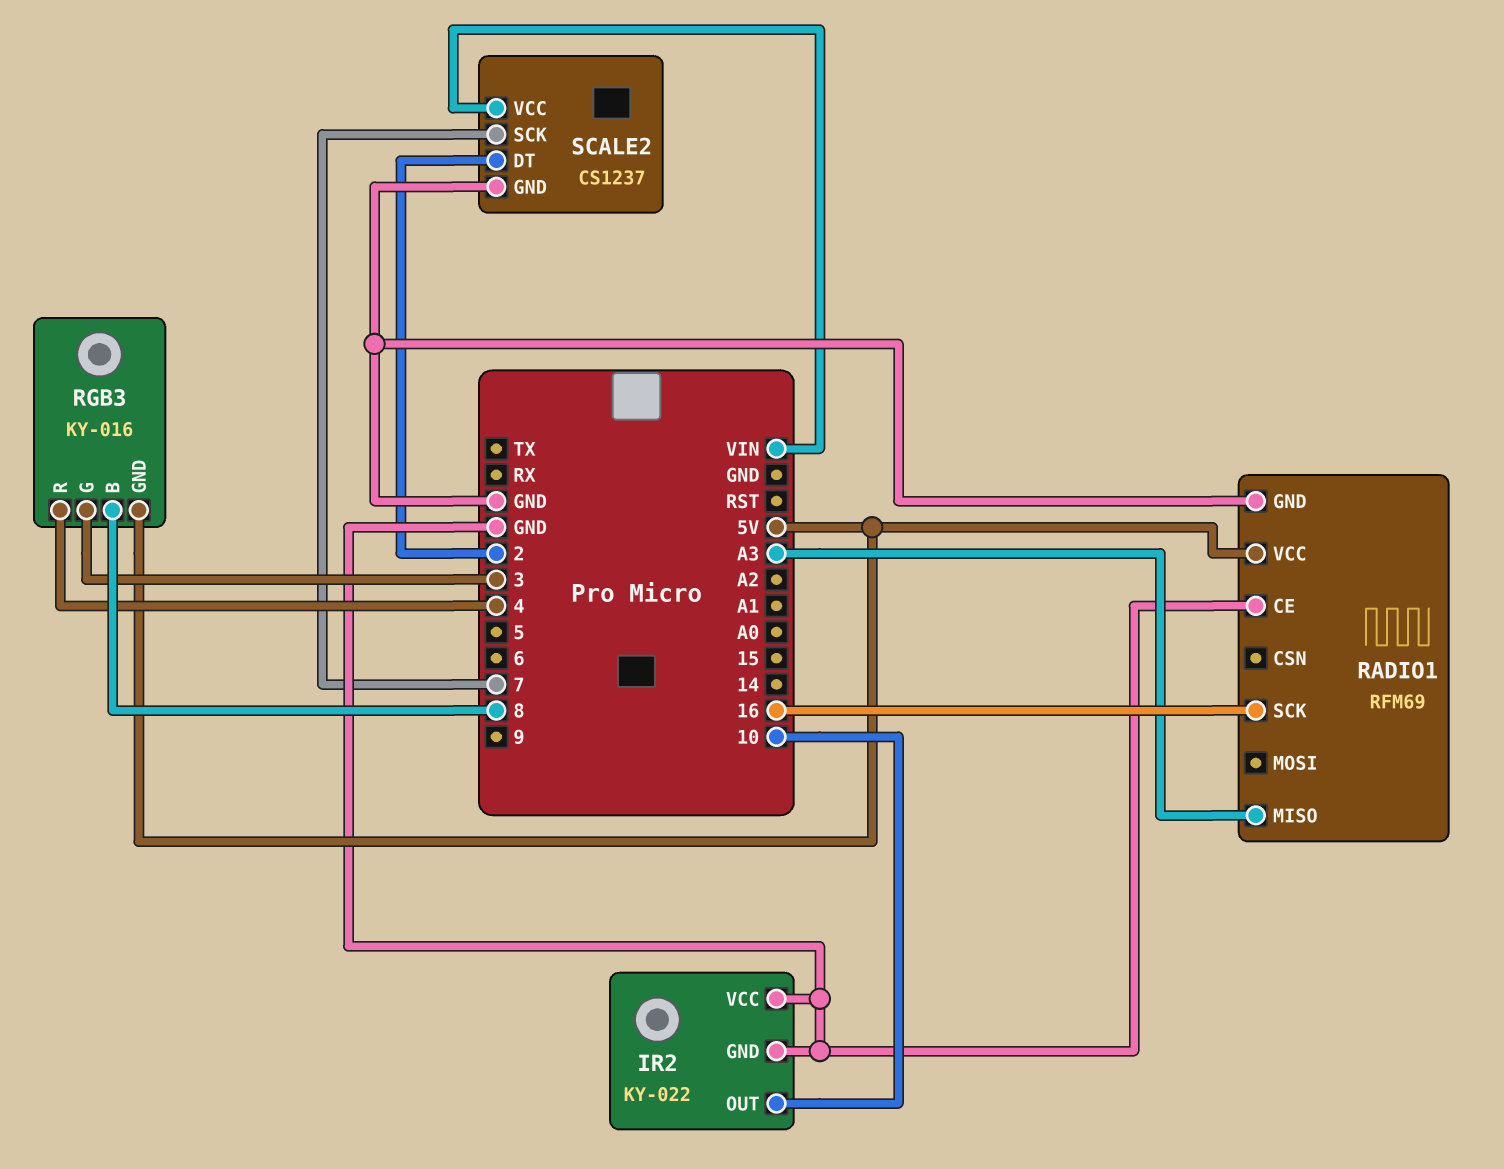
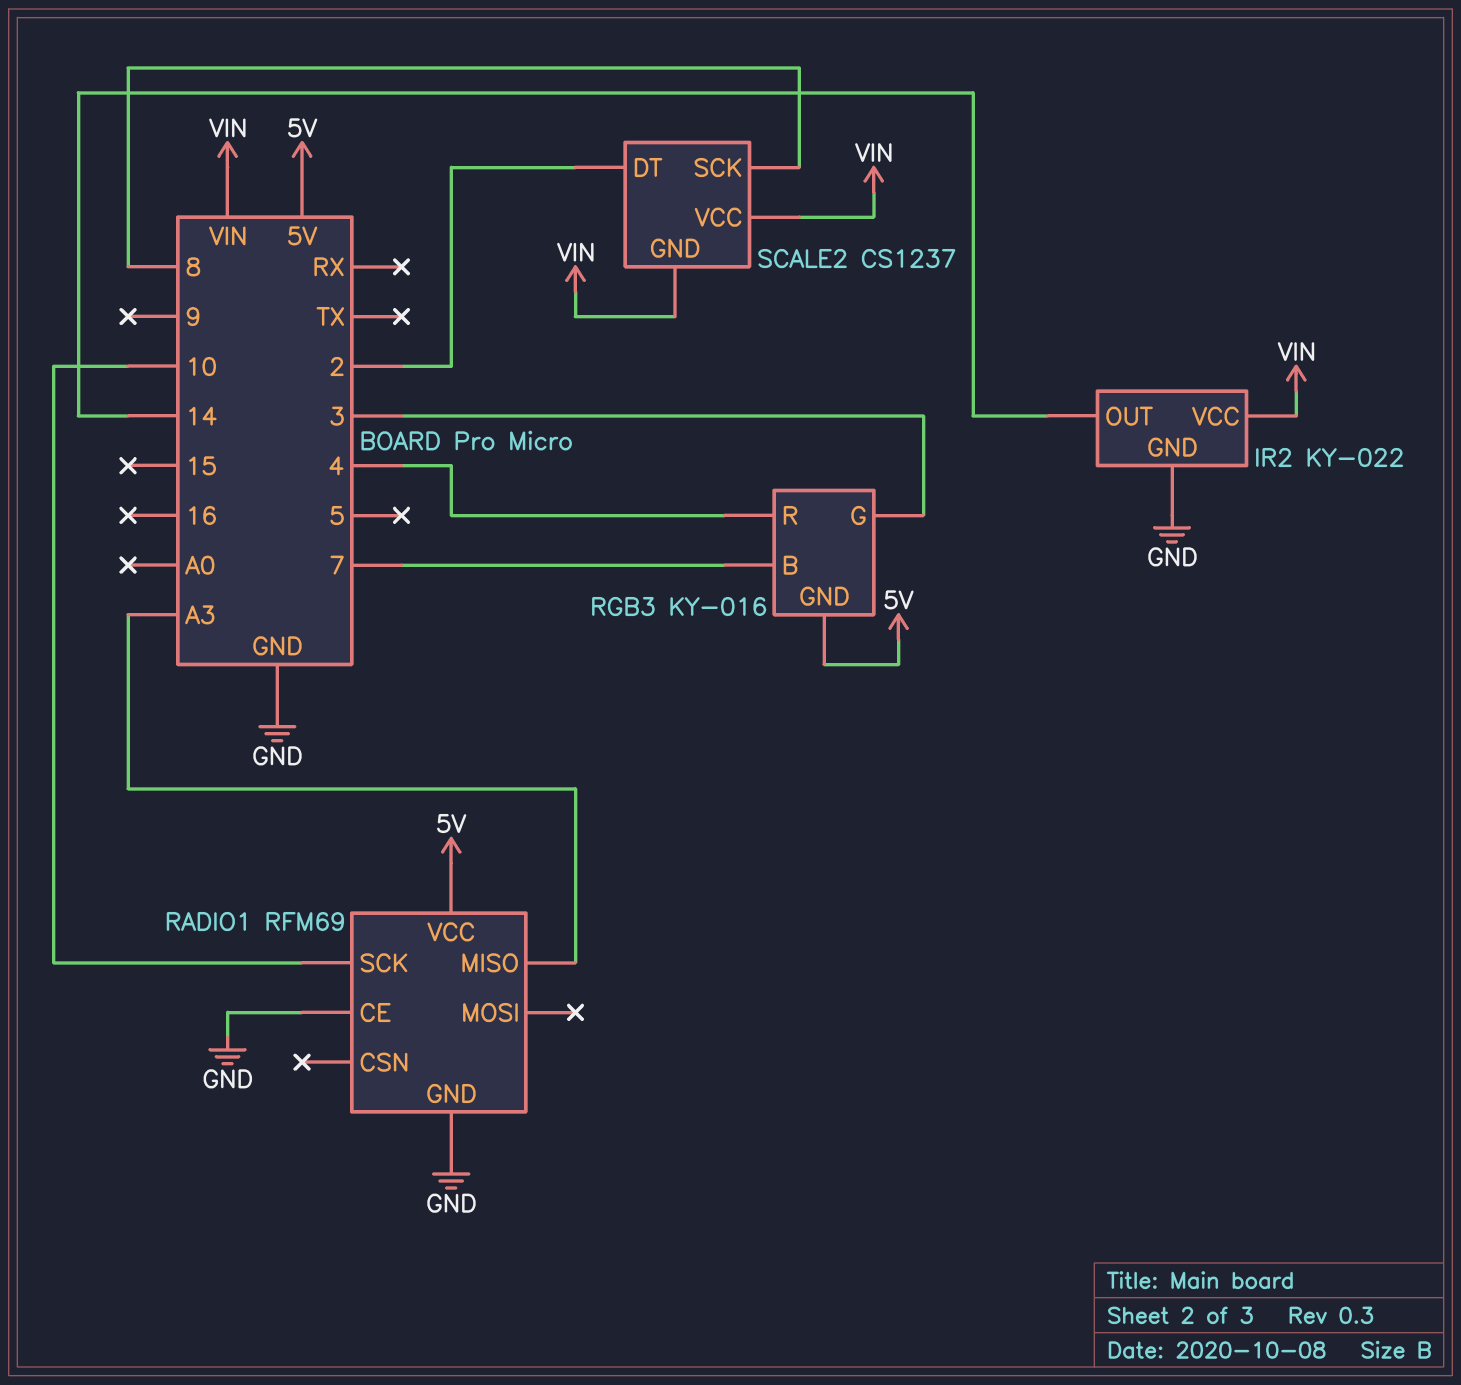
IR2 pin OUT: 10 -> 14
IR2 pin VCC: GND -> VIN
RADIO1 pin SCK: 16 -> 10
RGB3 pin B: 8 -> 7
SCALE2 pin GND: GND -> VIN
SCALE2 pin SCK: 7 -> 8

